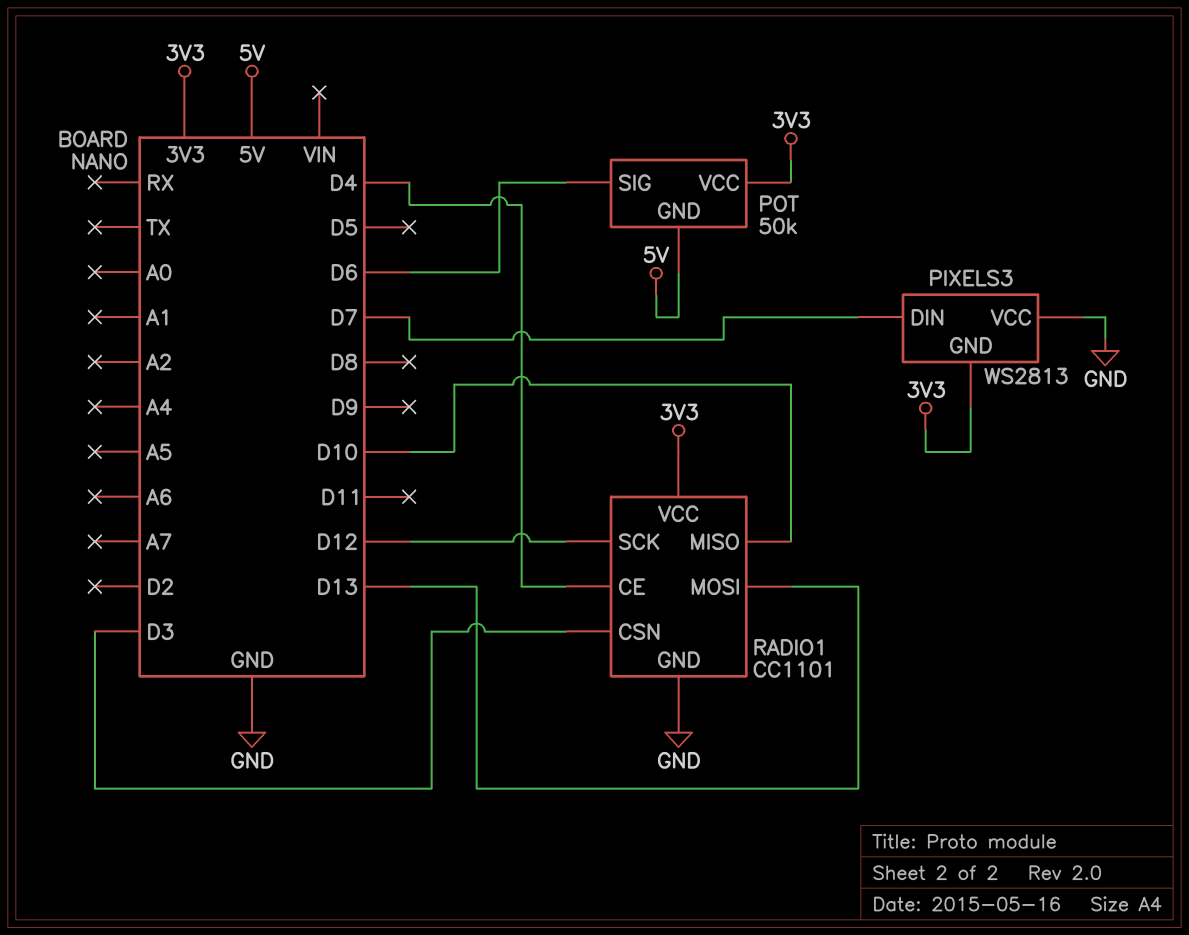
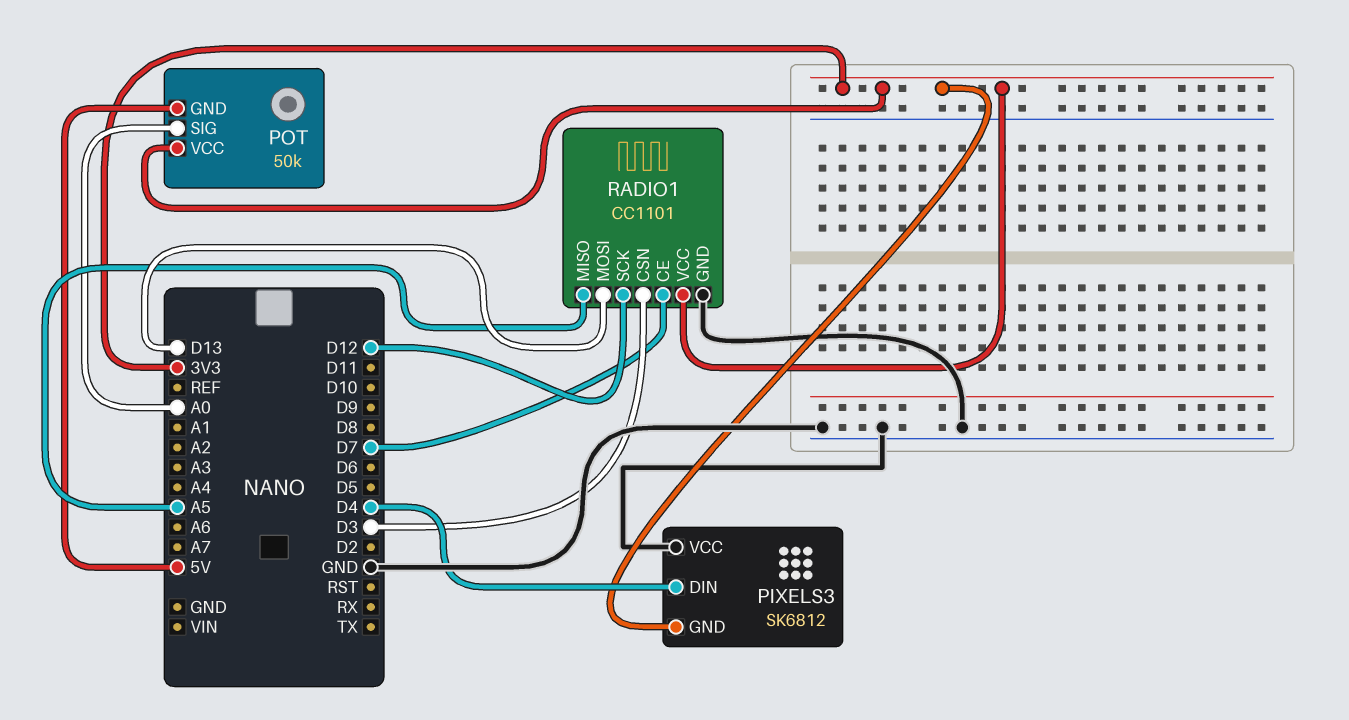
PIXELS3: WS2813 -> SK6812
PIXELS3 pin DIN: D7 -> D4
POT pin SIG: D6 -> A0
RADIO1 pin CE: D4 -> D7
RADIO1 pin MISO: D10 -> A5

